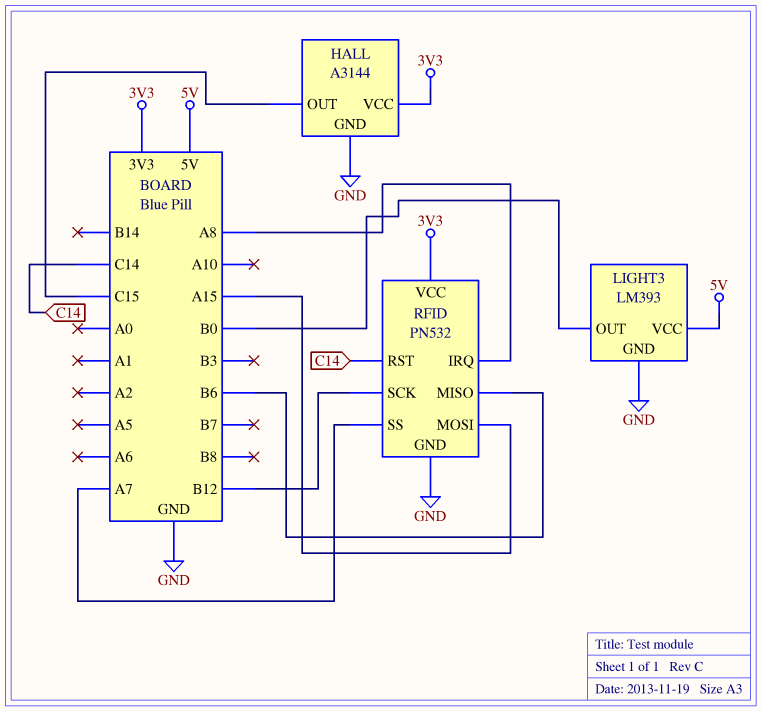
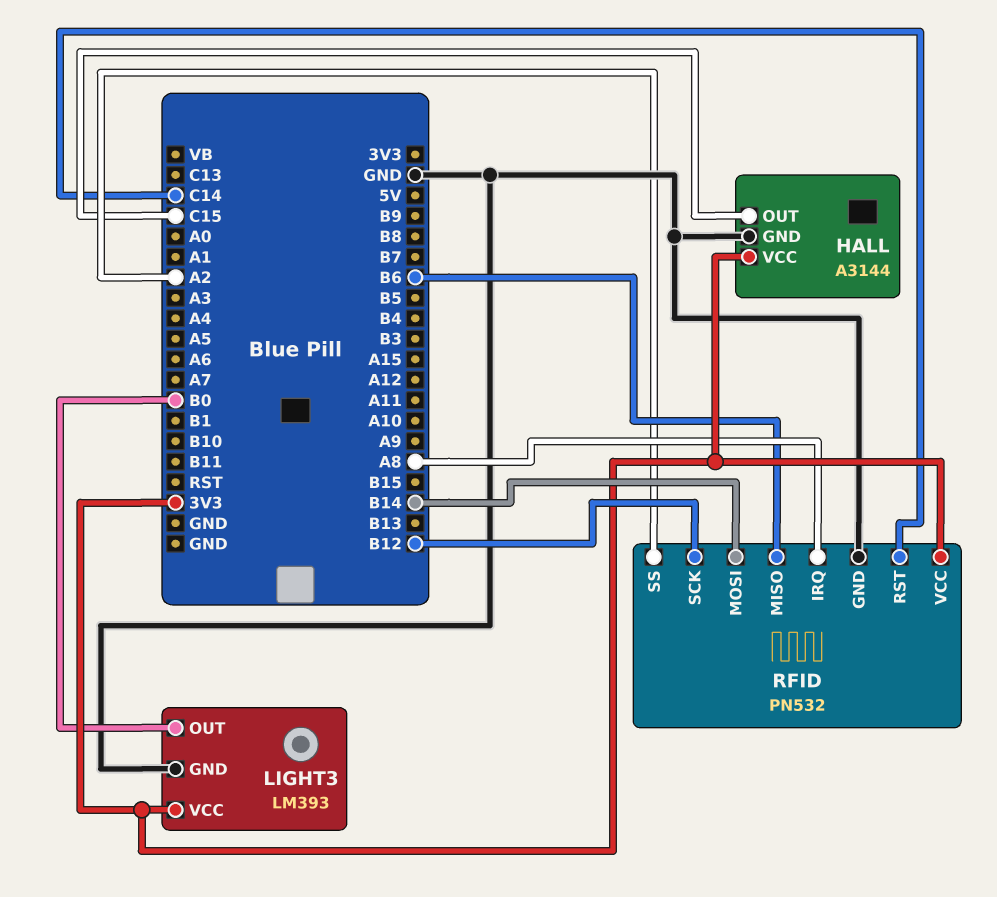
LIGHT3 pin VCC: 5V -> 3V3
RFID pin MOSI: A15 -> B14
RFID pin SS: A7 -> A2

